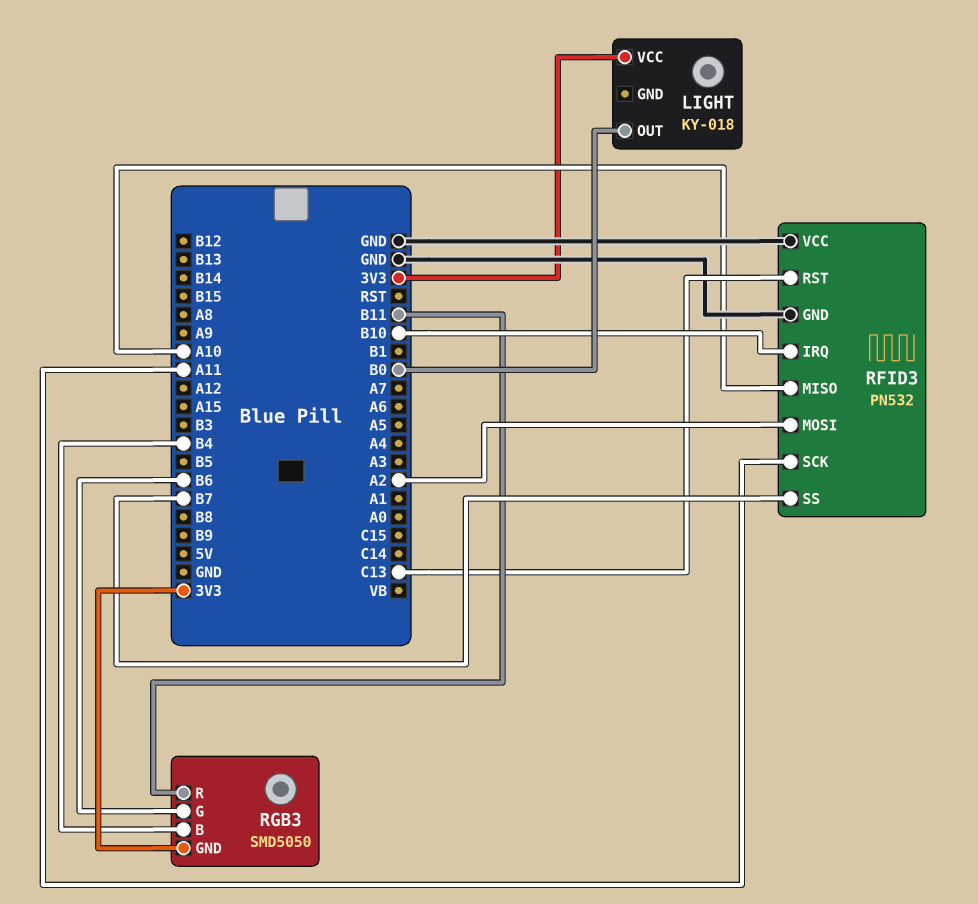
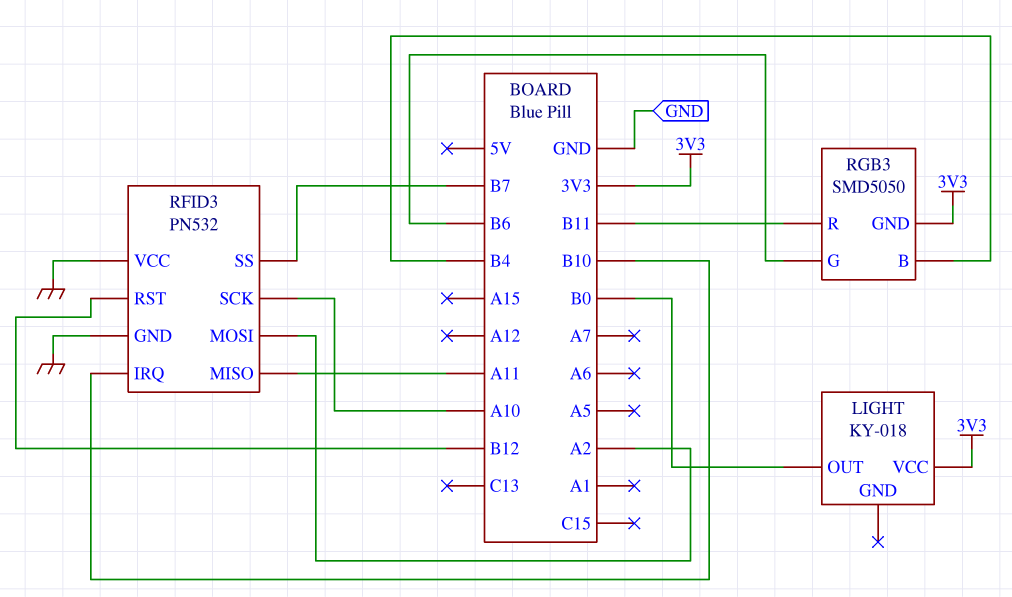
RFID3 pin MISO: A10 -> A11
RFID3 pin RST: C13 -> B12
RFID3 pin SCK: A11 -> A10

